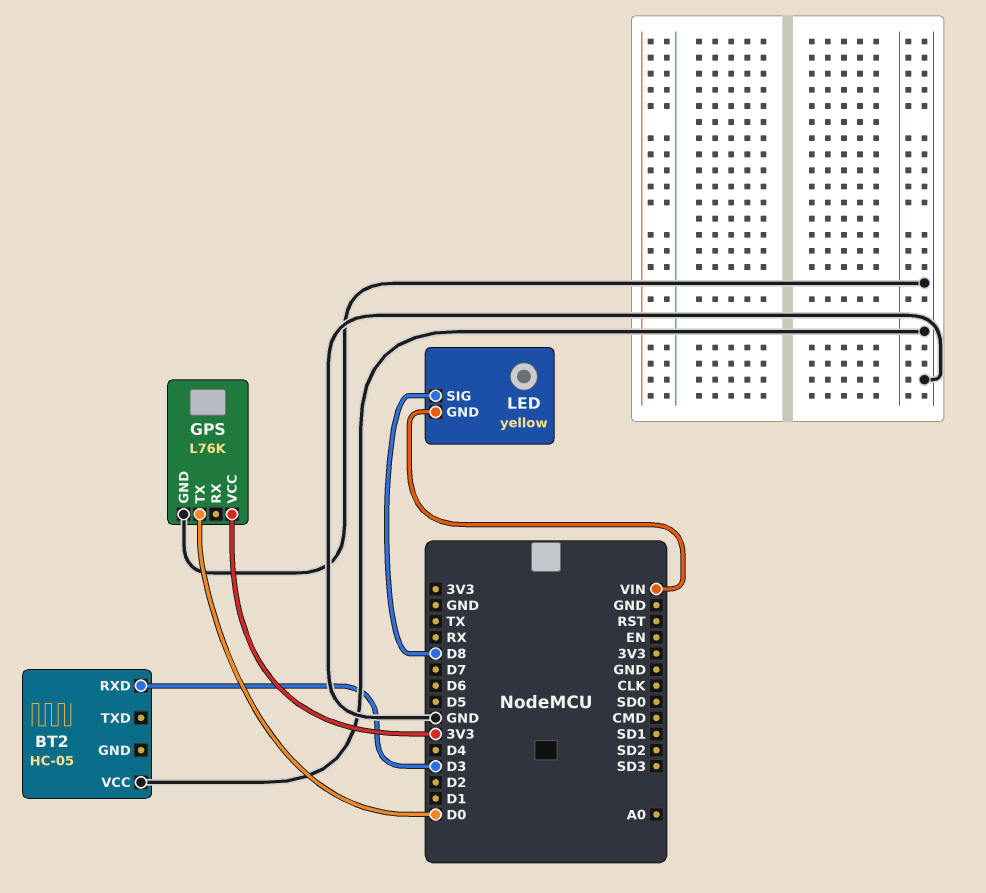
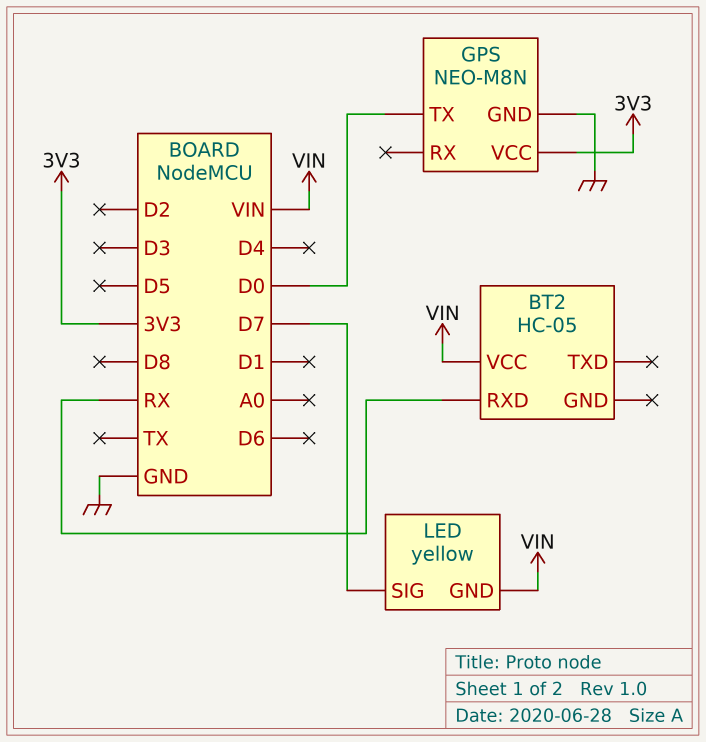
BT2 pin RXD: D3 -> RX
BT2 pin VCC: GND -> VIN
GPS: L76K -> NEO-M8N
LED pin SIG: D8 -> D7

